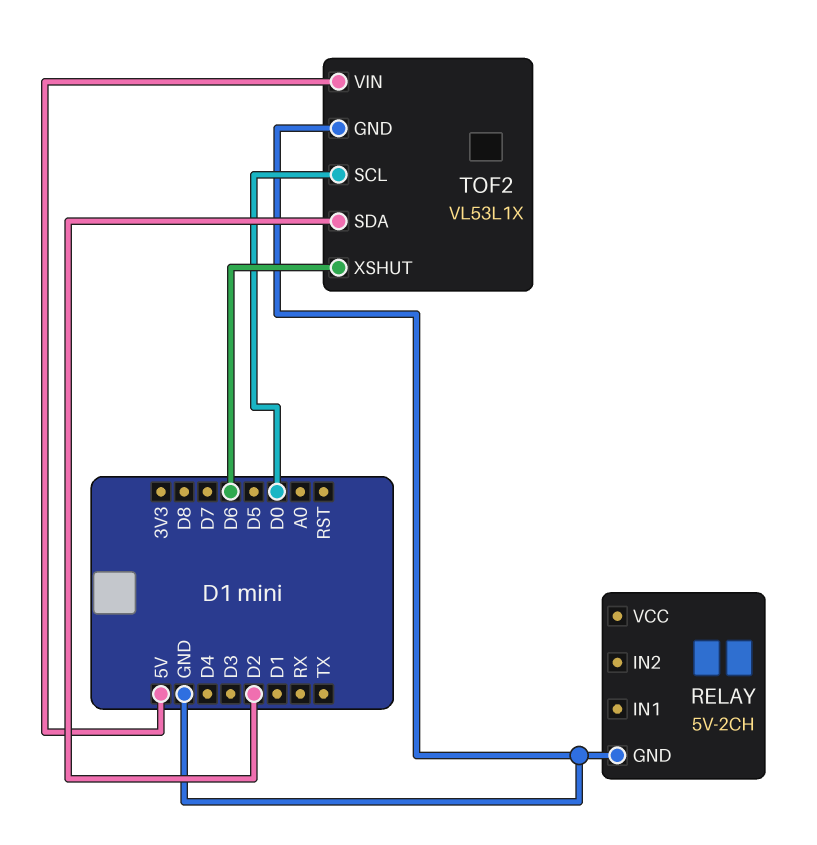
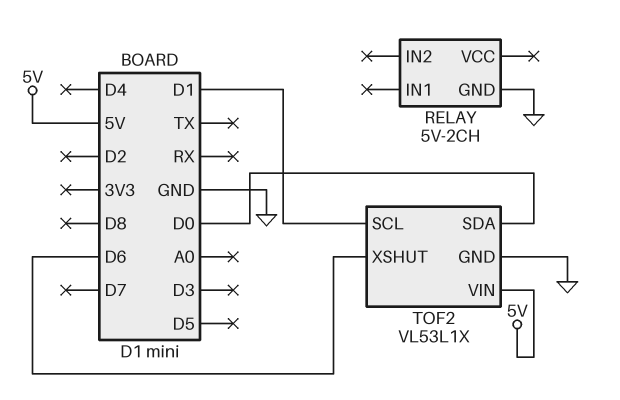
TOF2 pin SCL: D0 -> D1
TOF2 pin SDA: D2 -> D0

